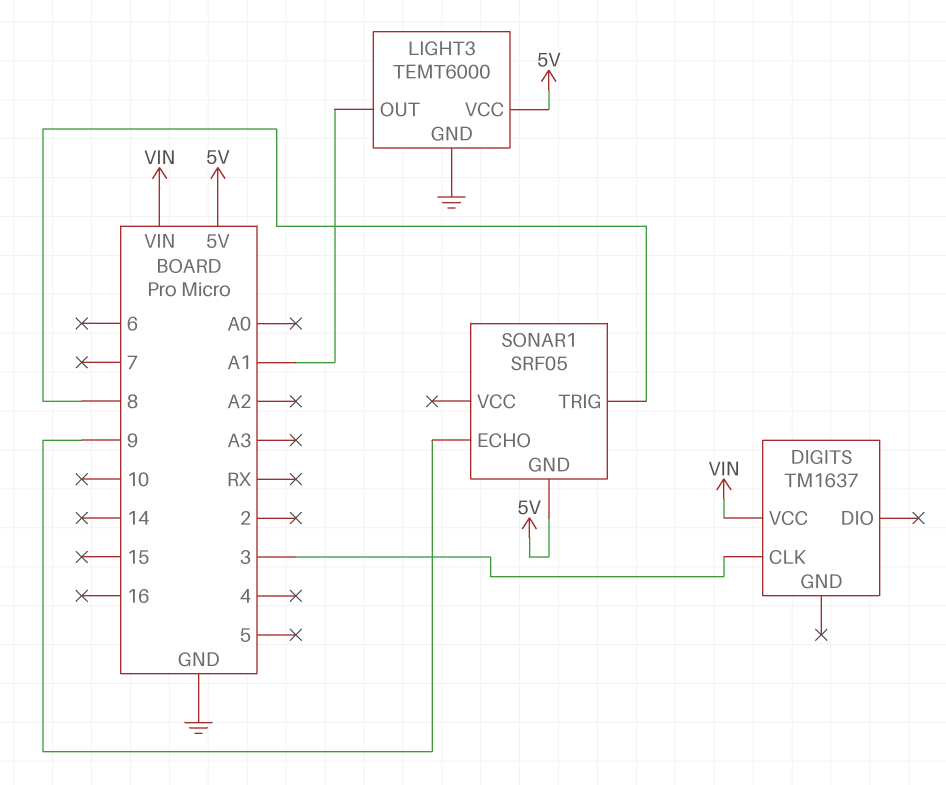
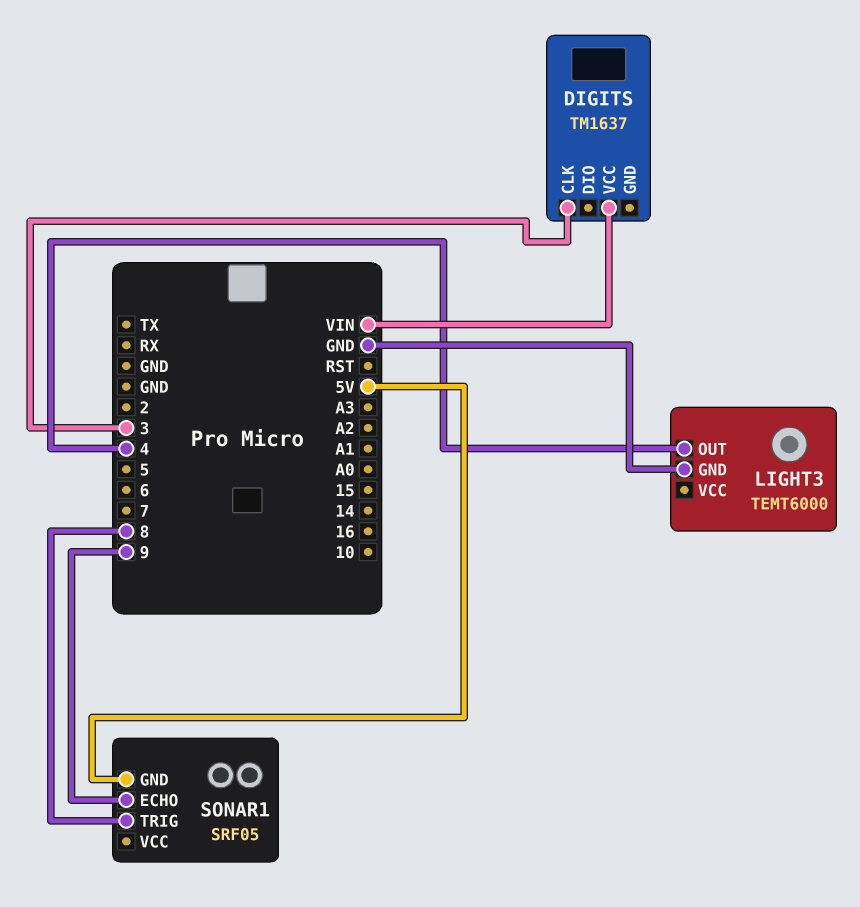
LIGHT3 pin OUT: A1 -> 4
LIGHT3 pin VCC: 5V -> none

